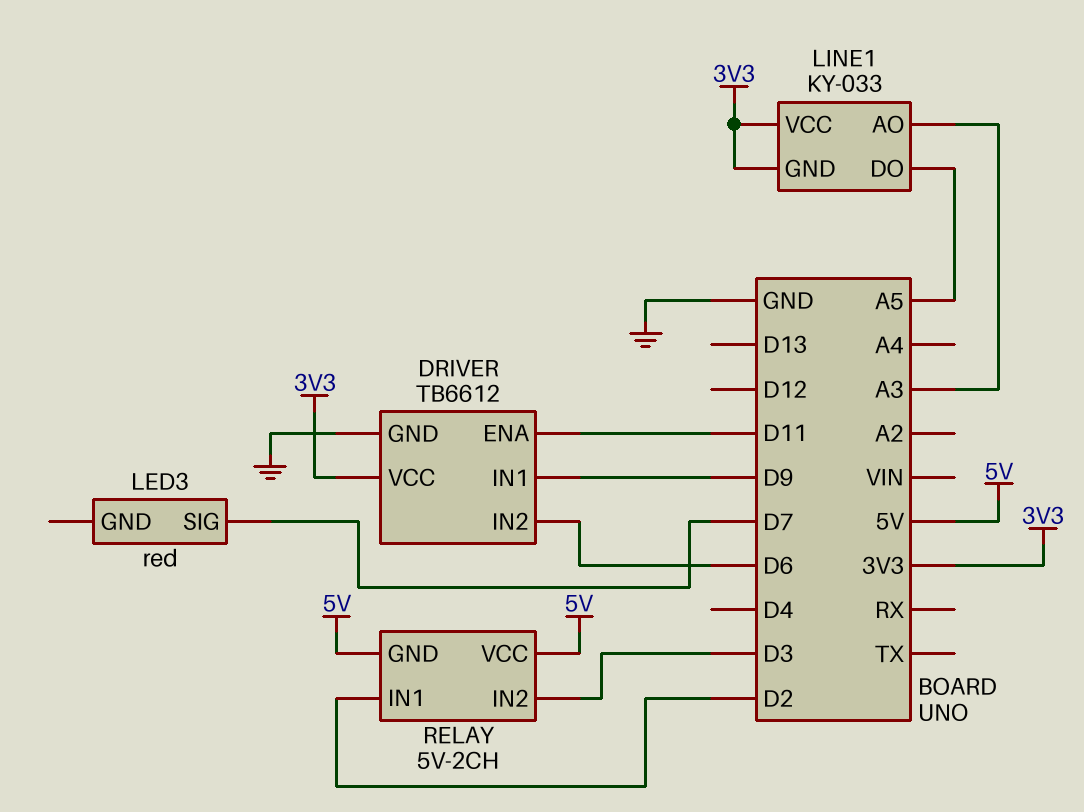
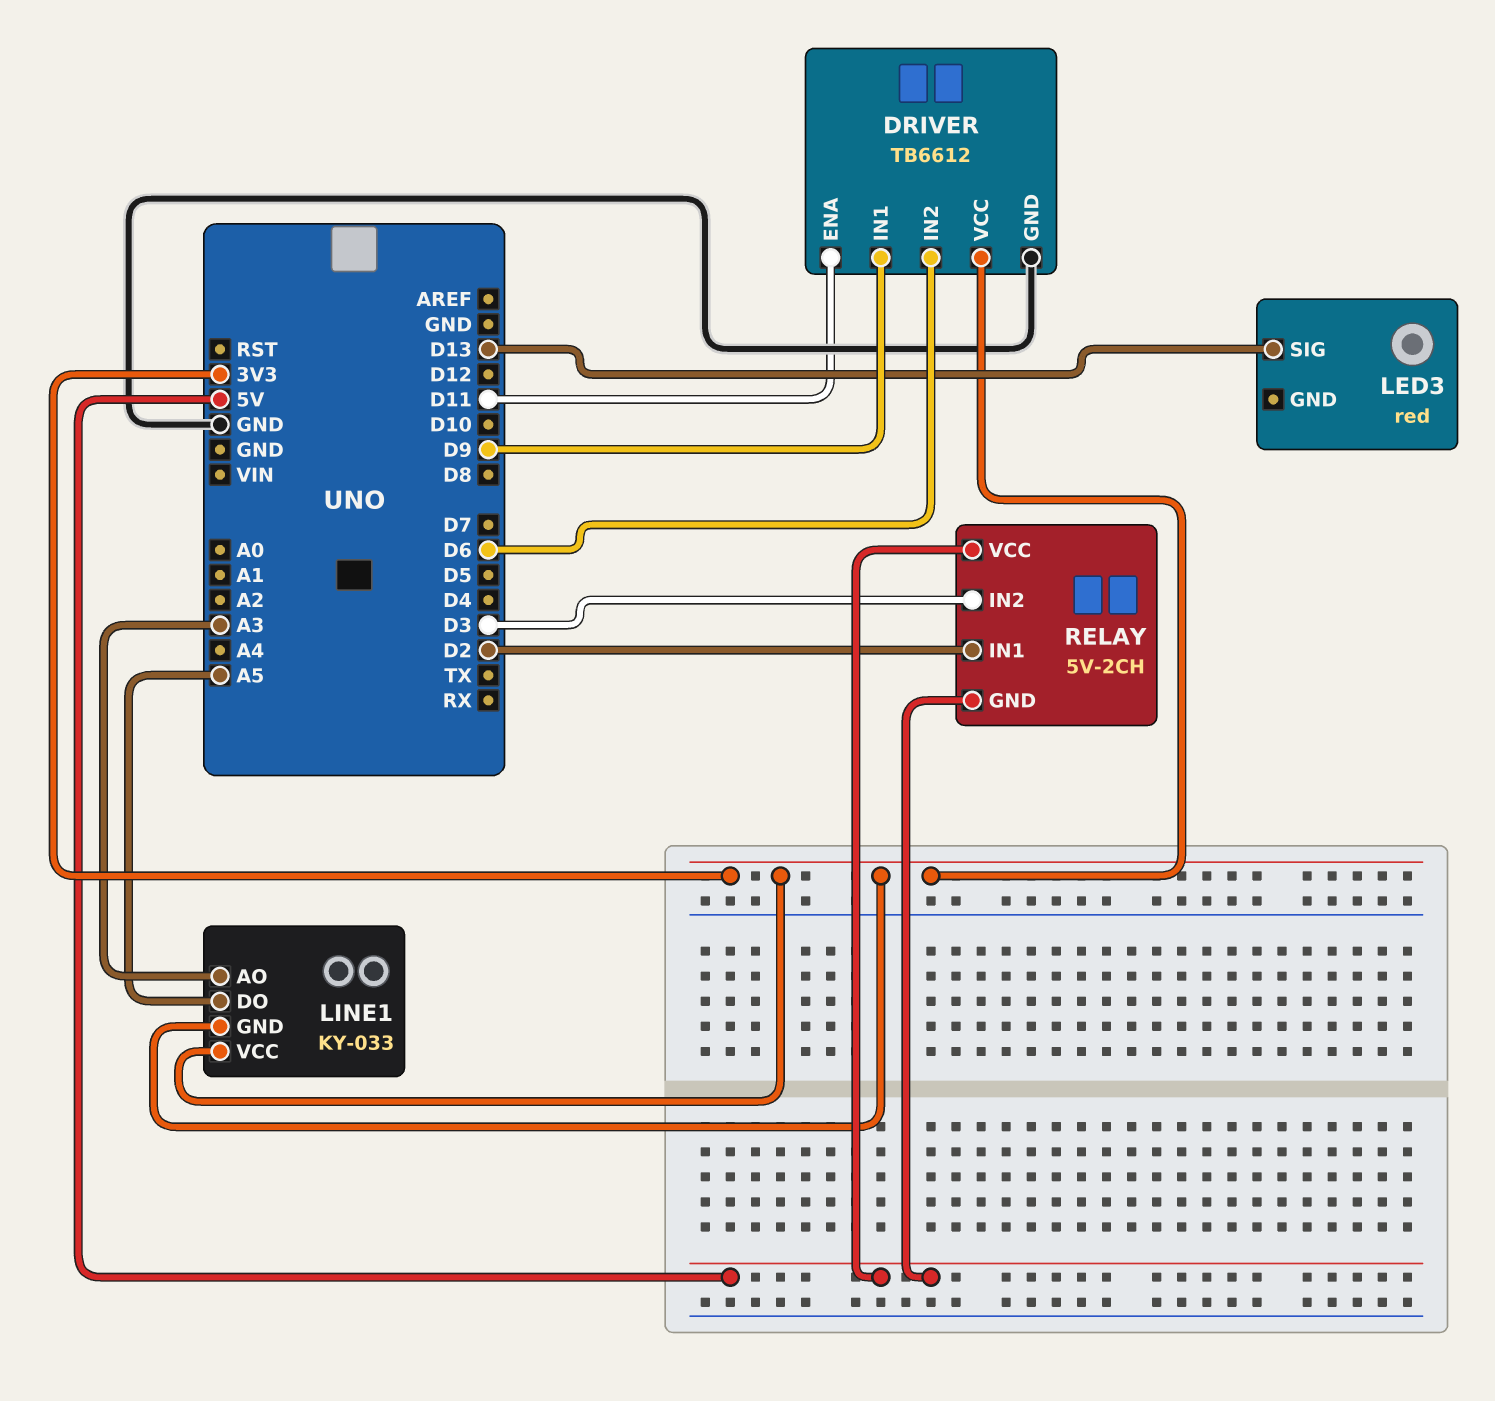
LED3 pin SIG: D7 -> D13

